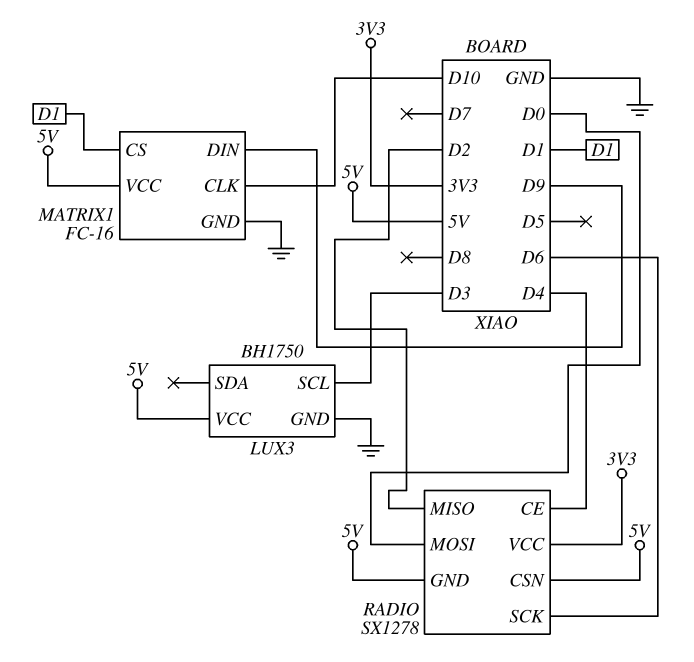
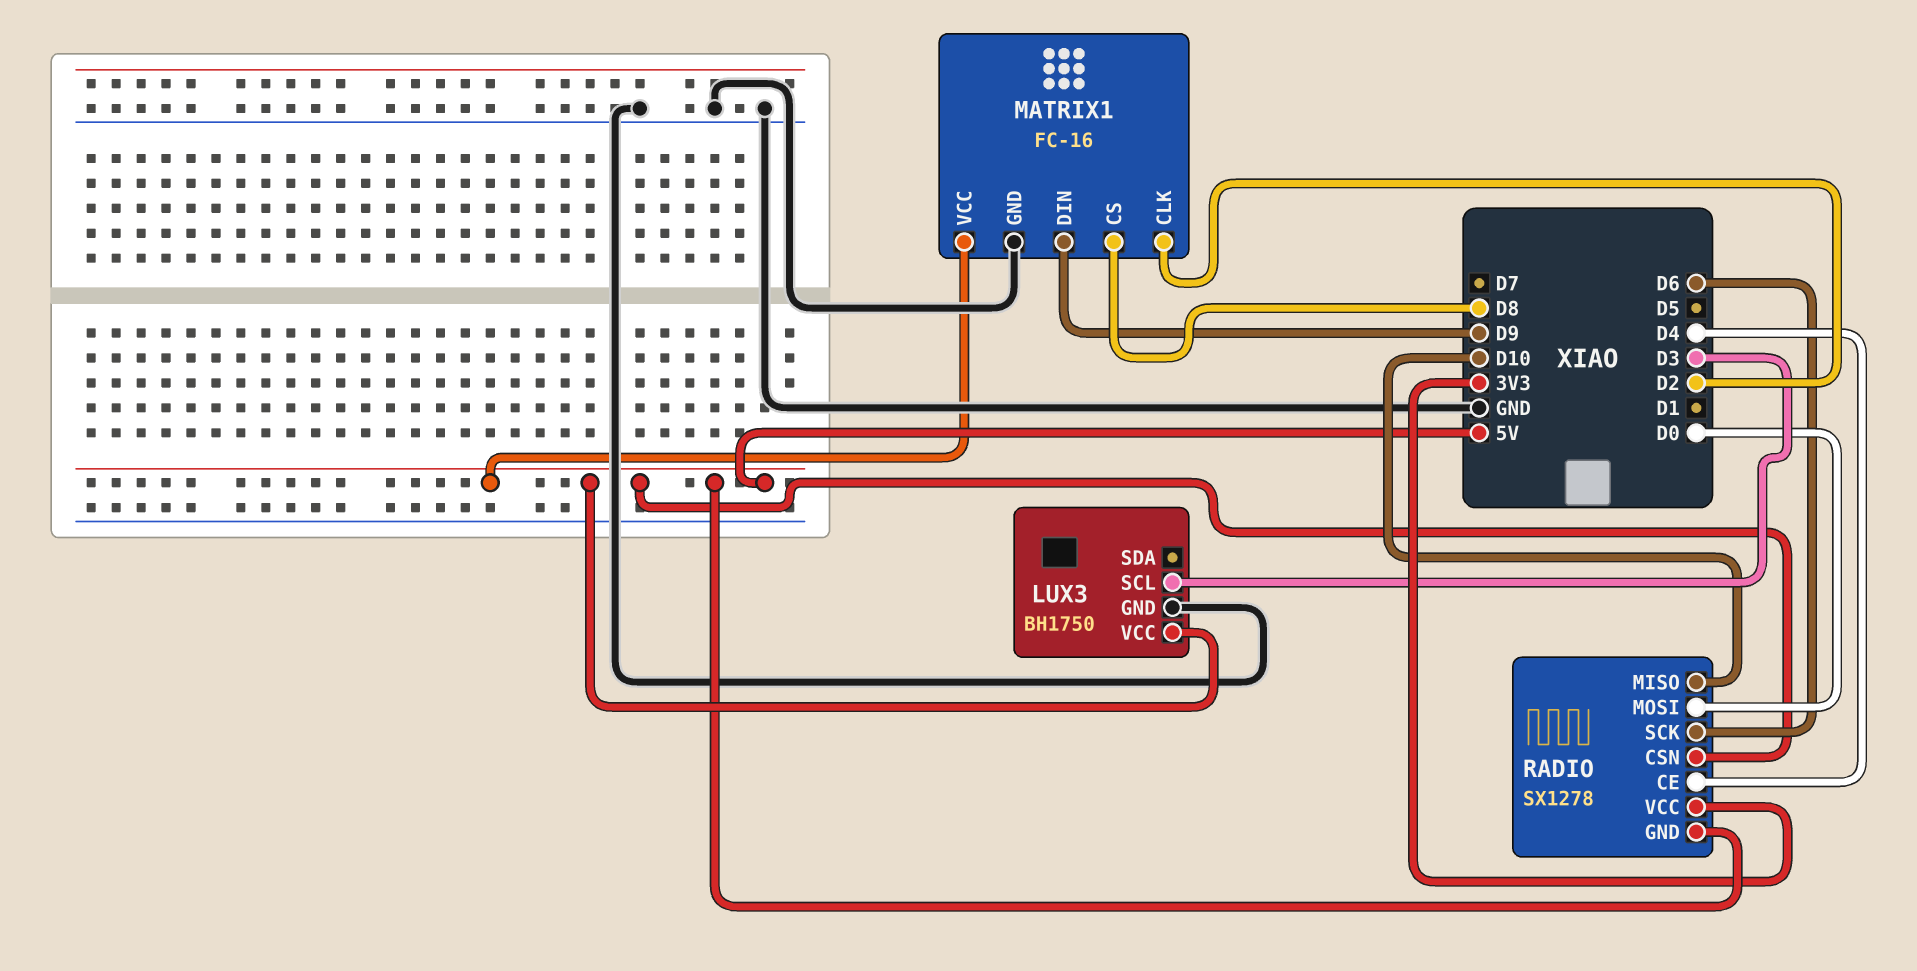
MATRIX1 pin CLK: D10 -> D2
MATRIX1 pin CS: D1 -> D8
RADIO pin MISO: D2 -> D10

